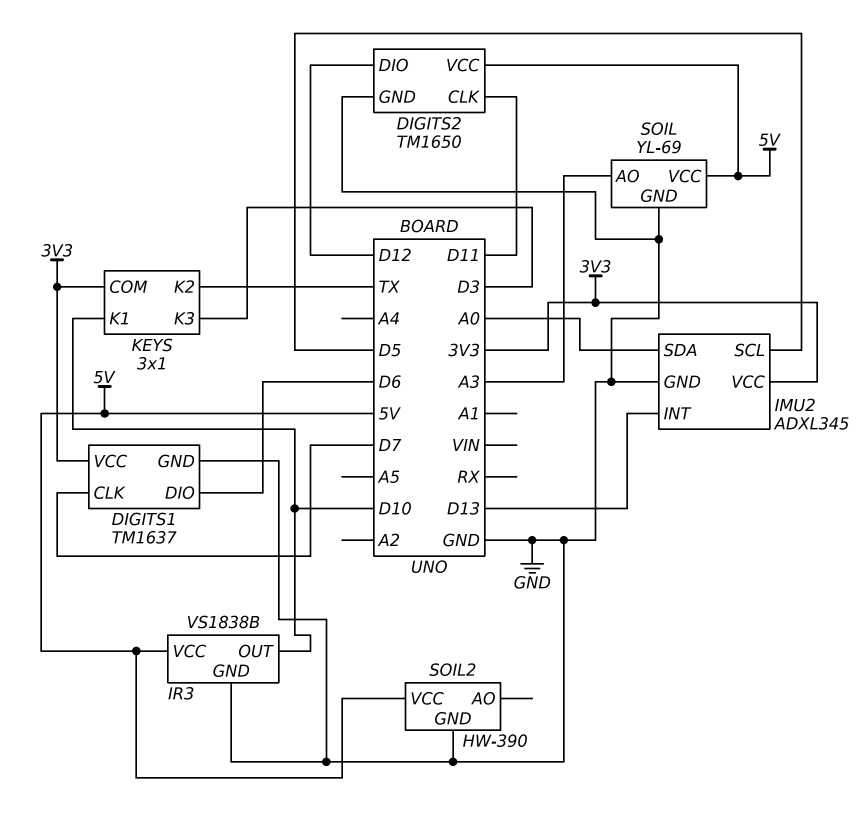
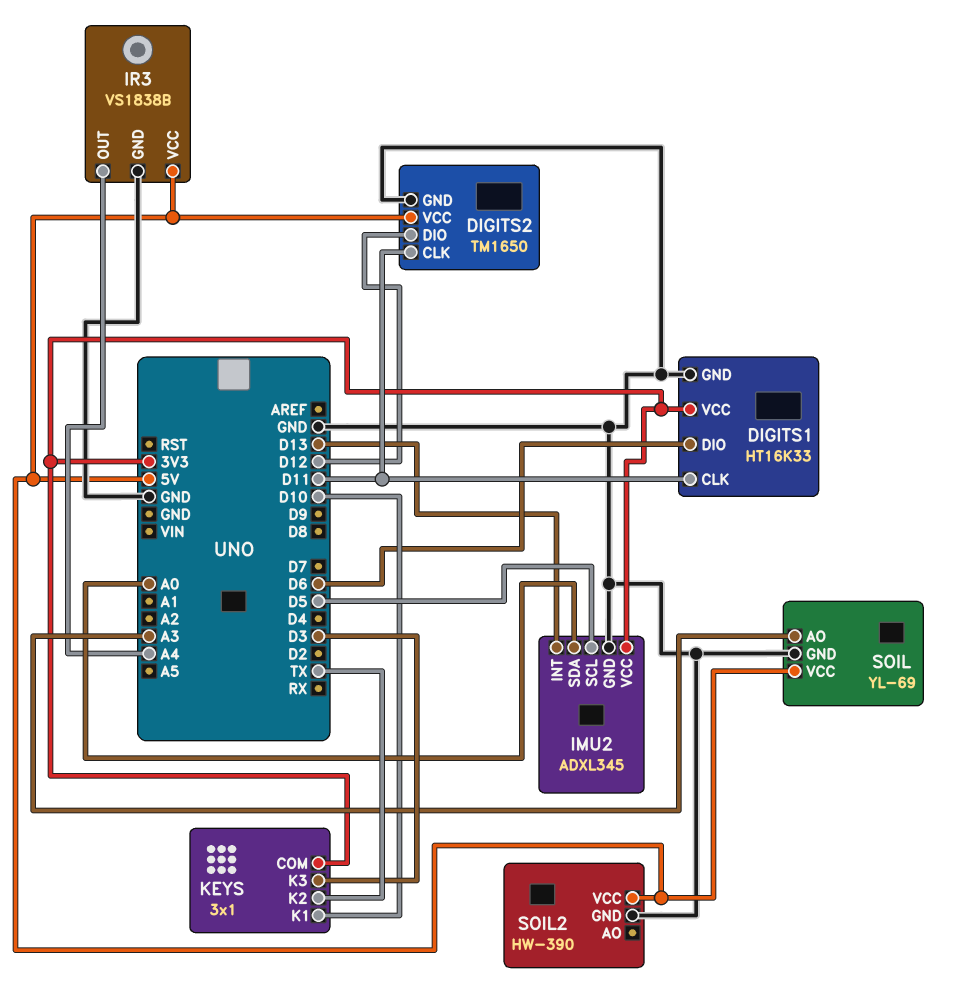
DIGITS1: TM1637 -> HT16K33
DIGITS1 pin CLK: D7 -> D11
IR3 pin OUT: D10 -> A4

